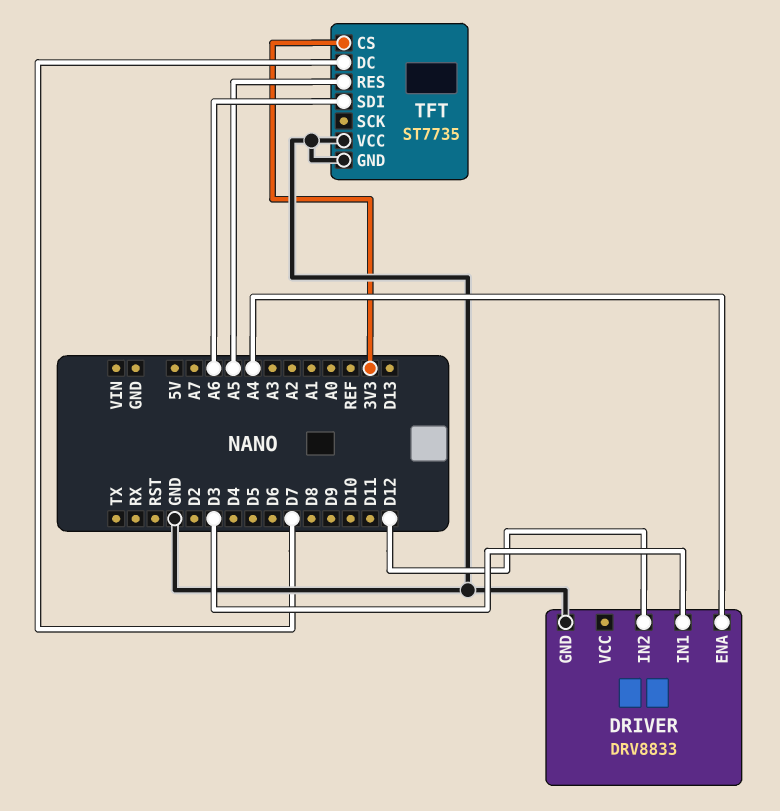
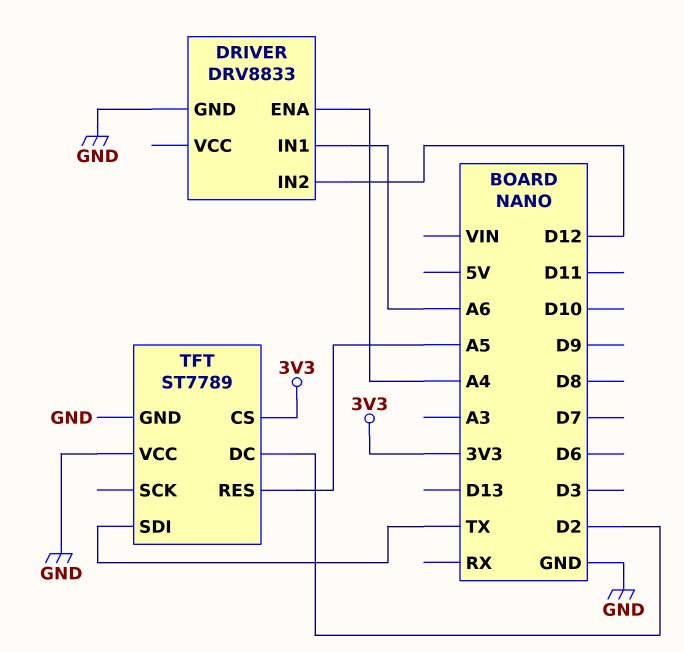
DRIVER pin IN1: D3 -> A6
TFT: ST7735 -> ST7789
TFT pin DC: D7 -> D2
TFT pin SDI: A6 -> TX

